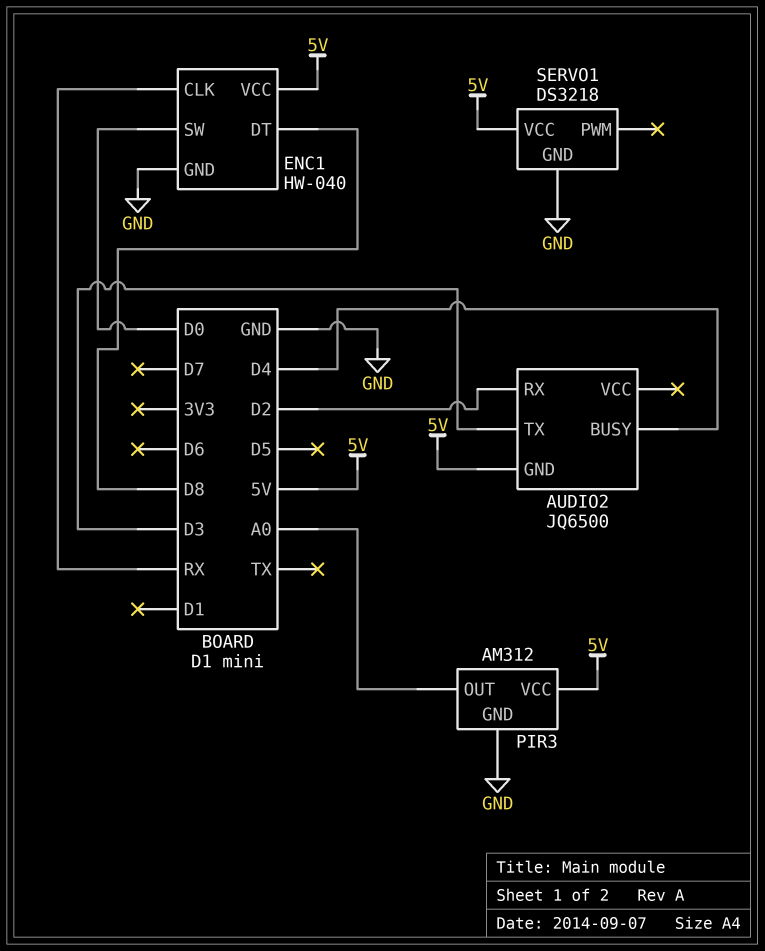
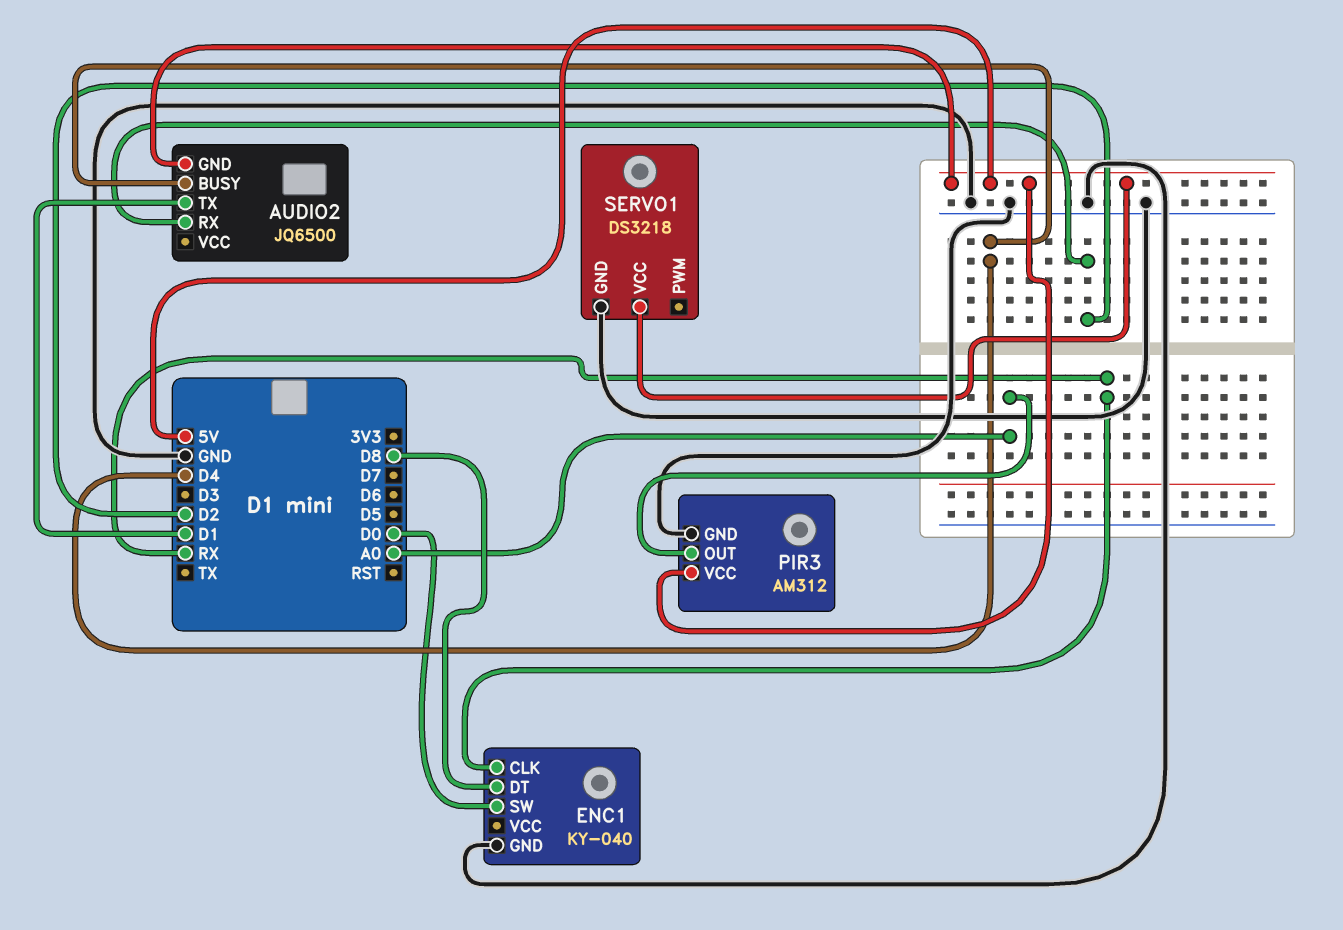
AUDIO2 pin TX: D3 -> D1
ENC1: HW-040 -> KY-040
ENC1 pin VCC: 5V -> none

